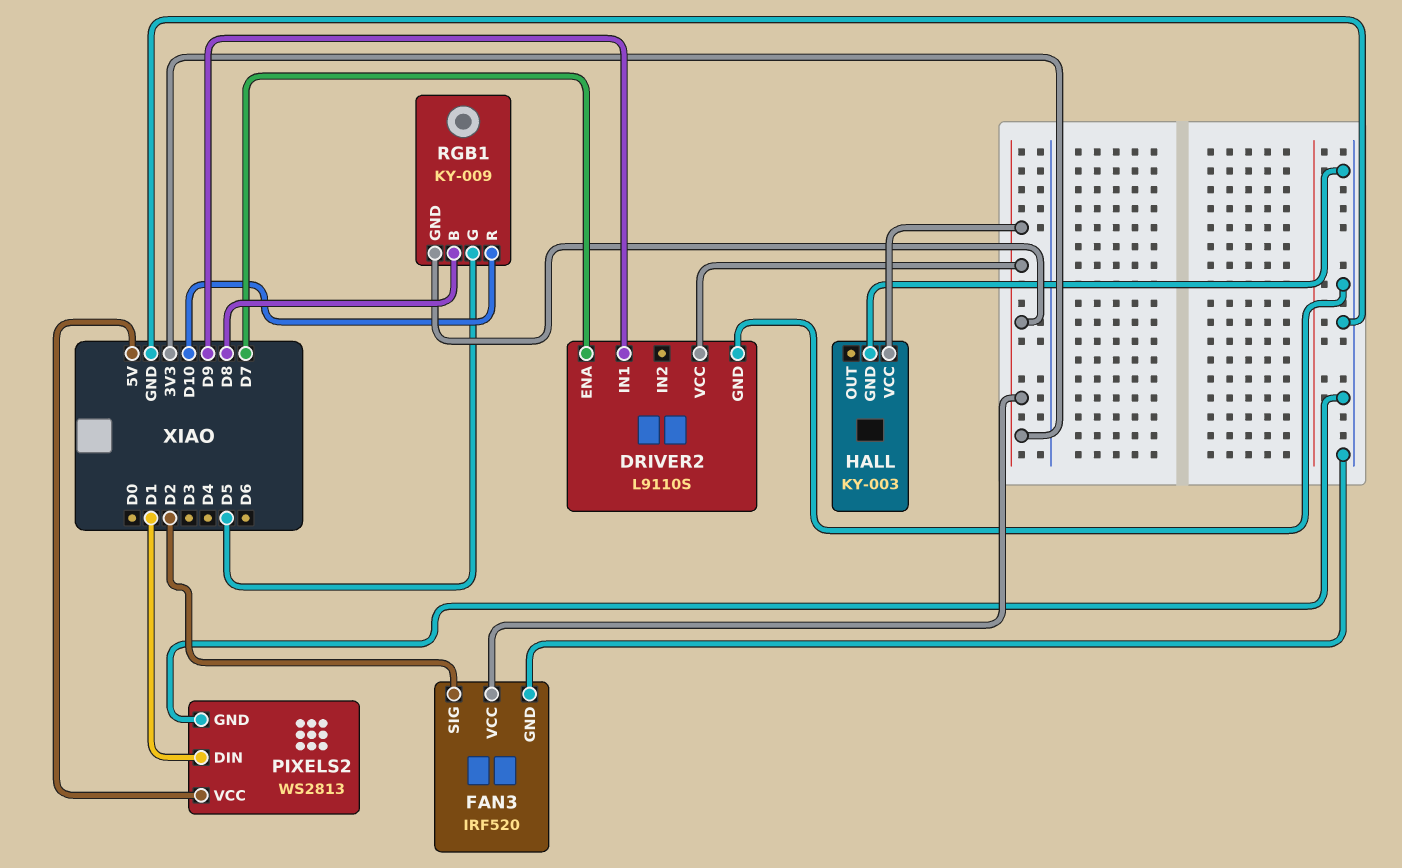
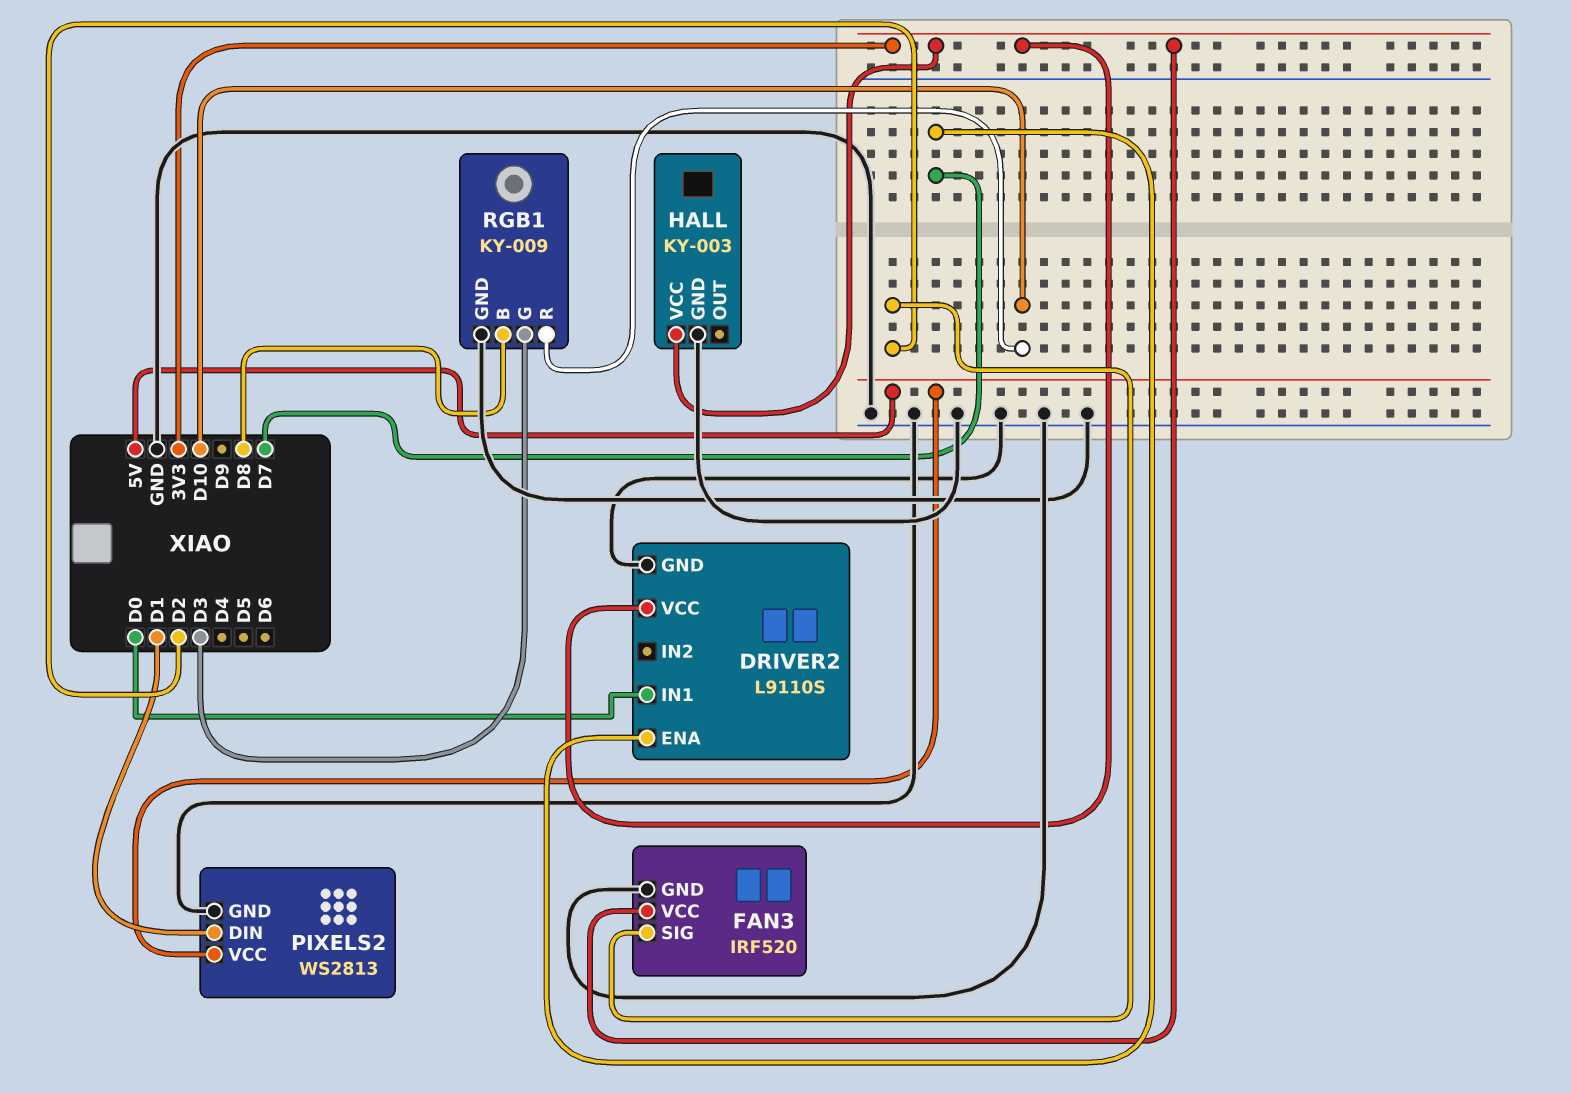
DRIVER2 pin IN1: D9 -> D0
RGB1 pin G: D5 -> D3
RGB1 pin GND: 3V3 -> GND

